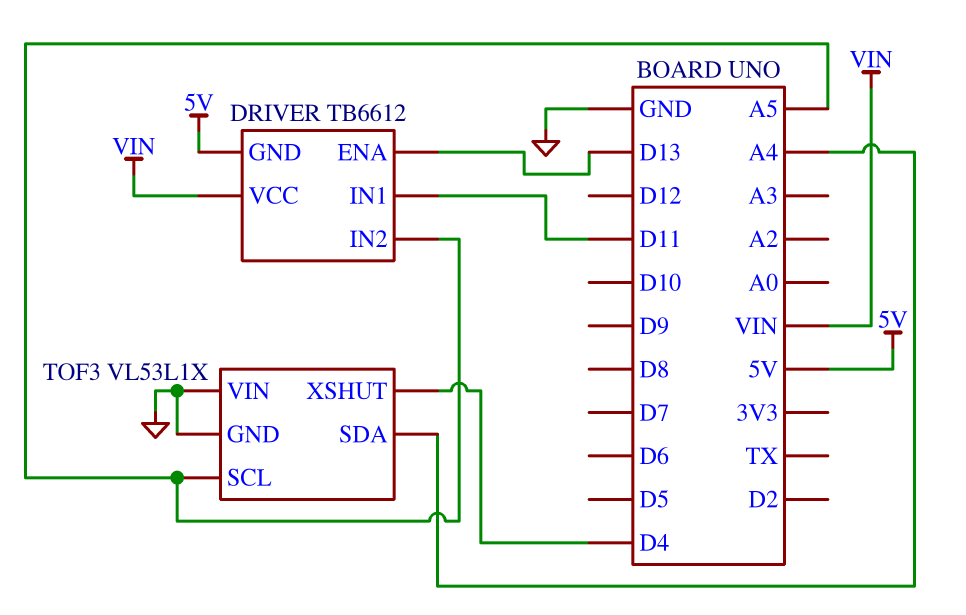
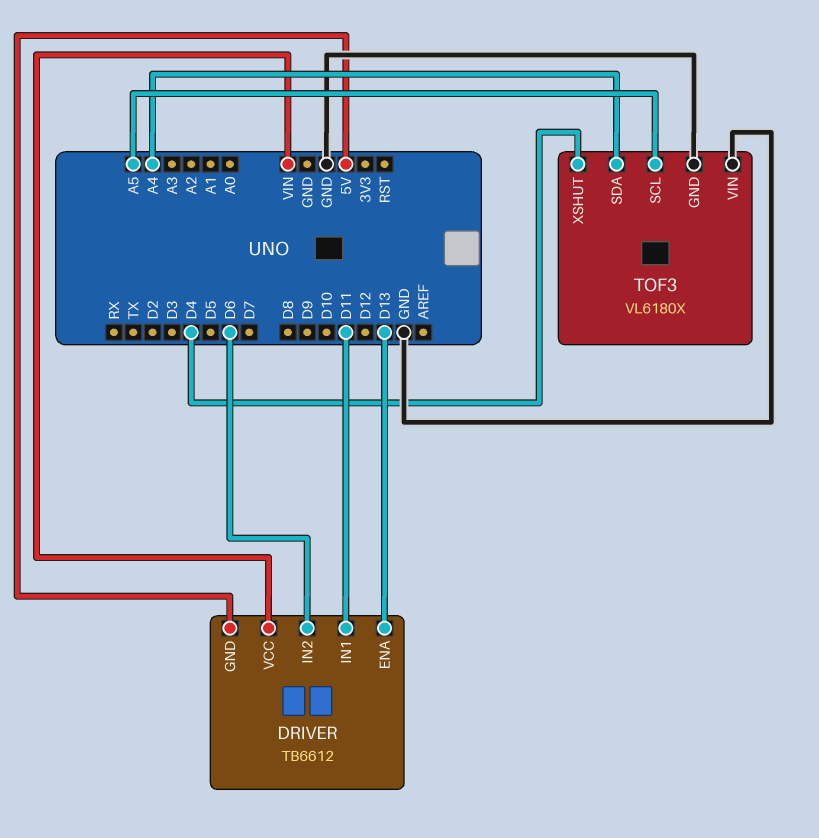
DRIVER pin IN2: A5 -> D6
TOF3: VL53L1X -> VL6180X

